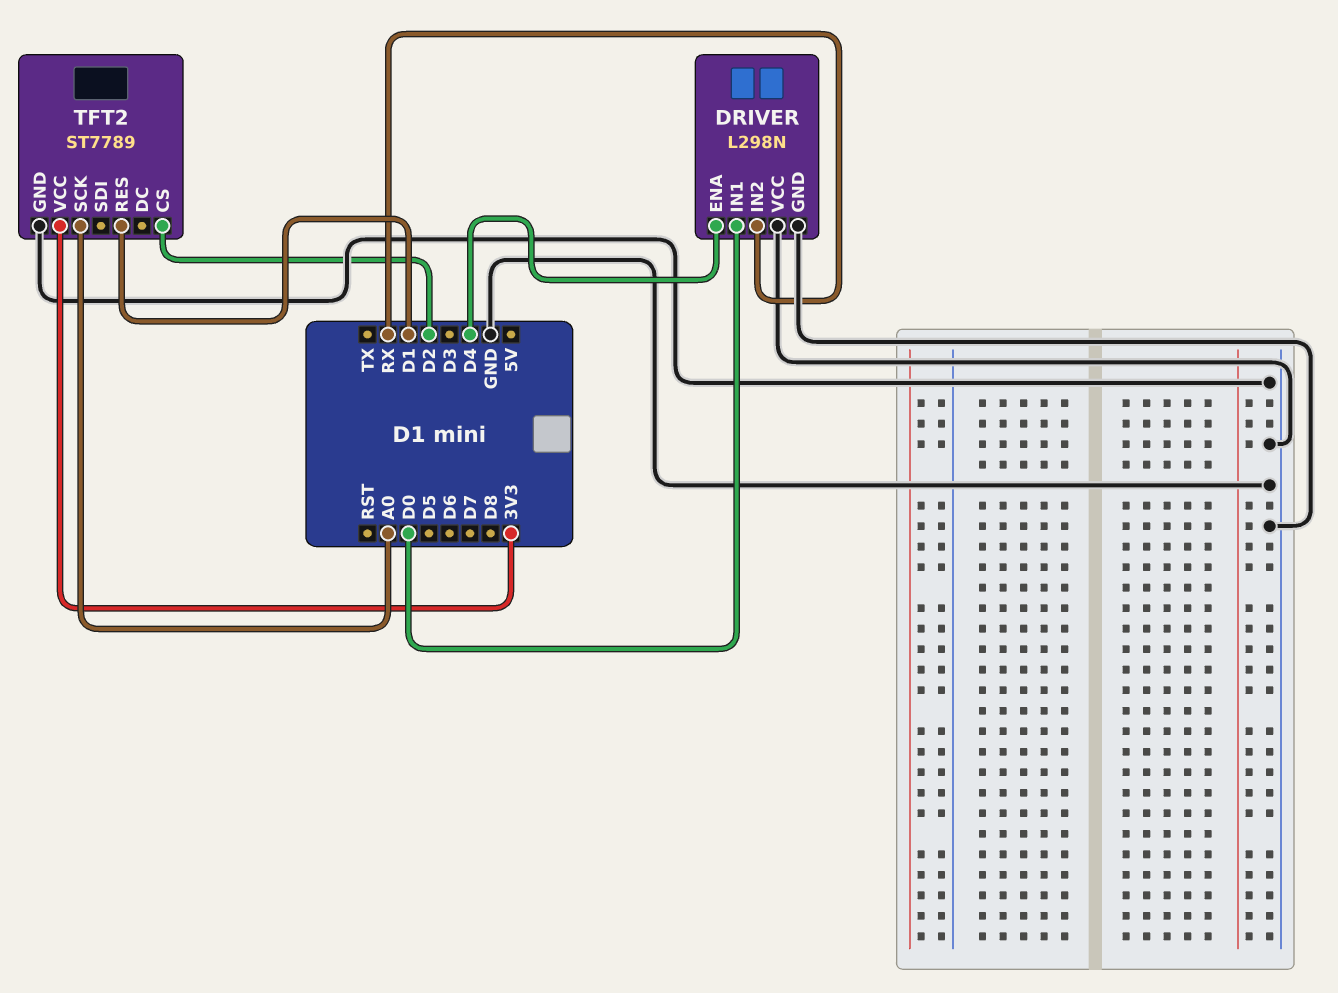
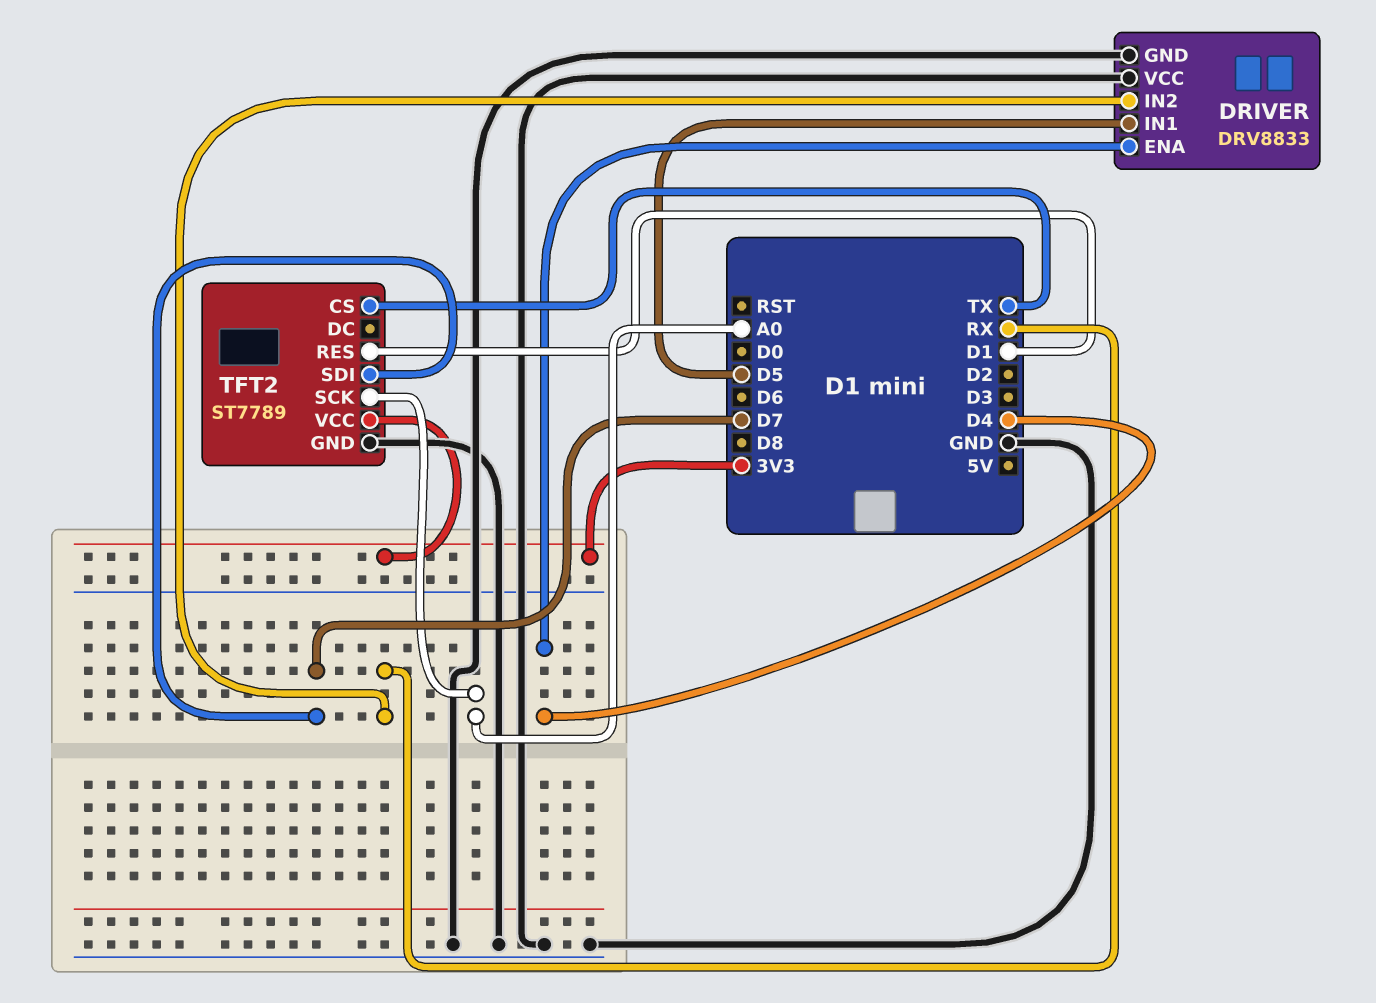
DRIVER: L298N -> DRV8833
DRIVER pin IN1: D0 -> D5
TFT2 pin CS: D2 -> TX
TFT2 pin SDI: none -> D7

